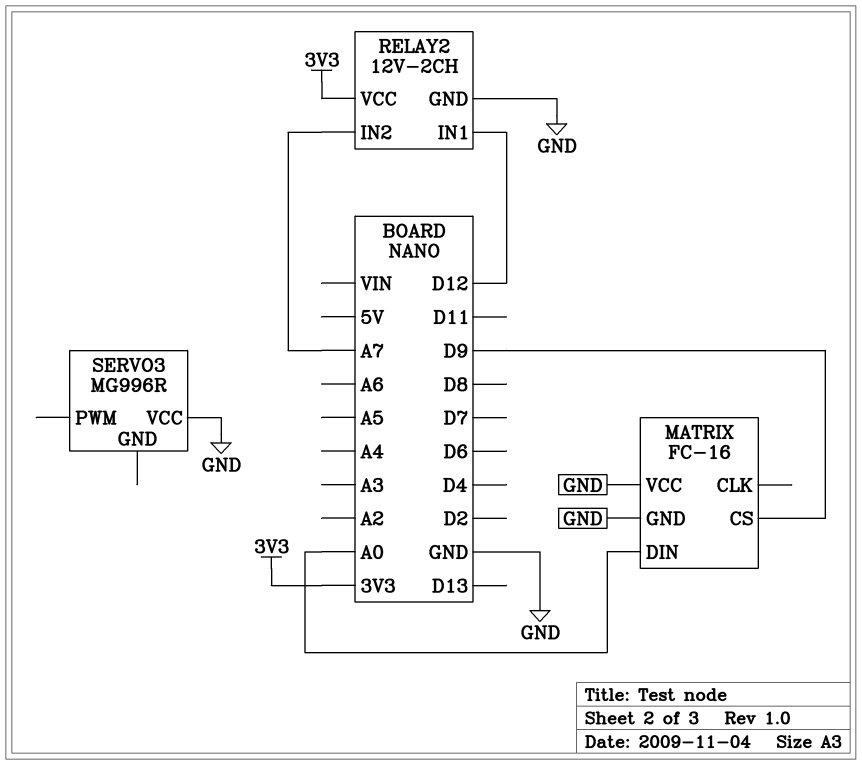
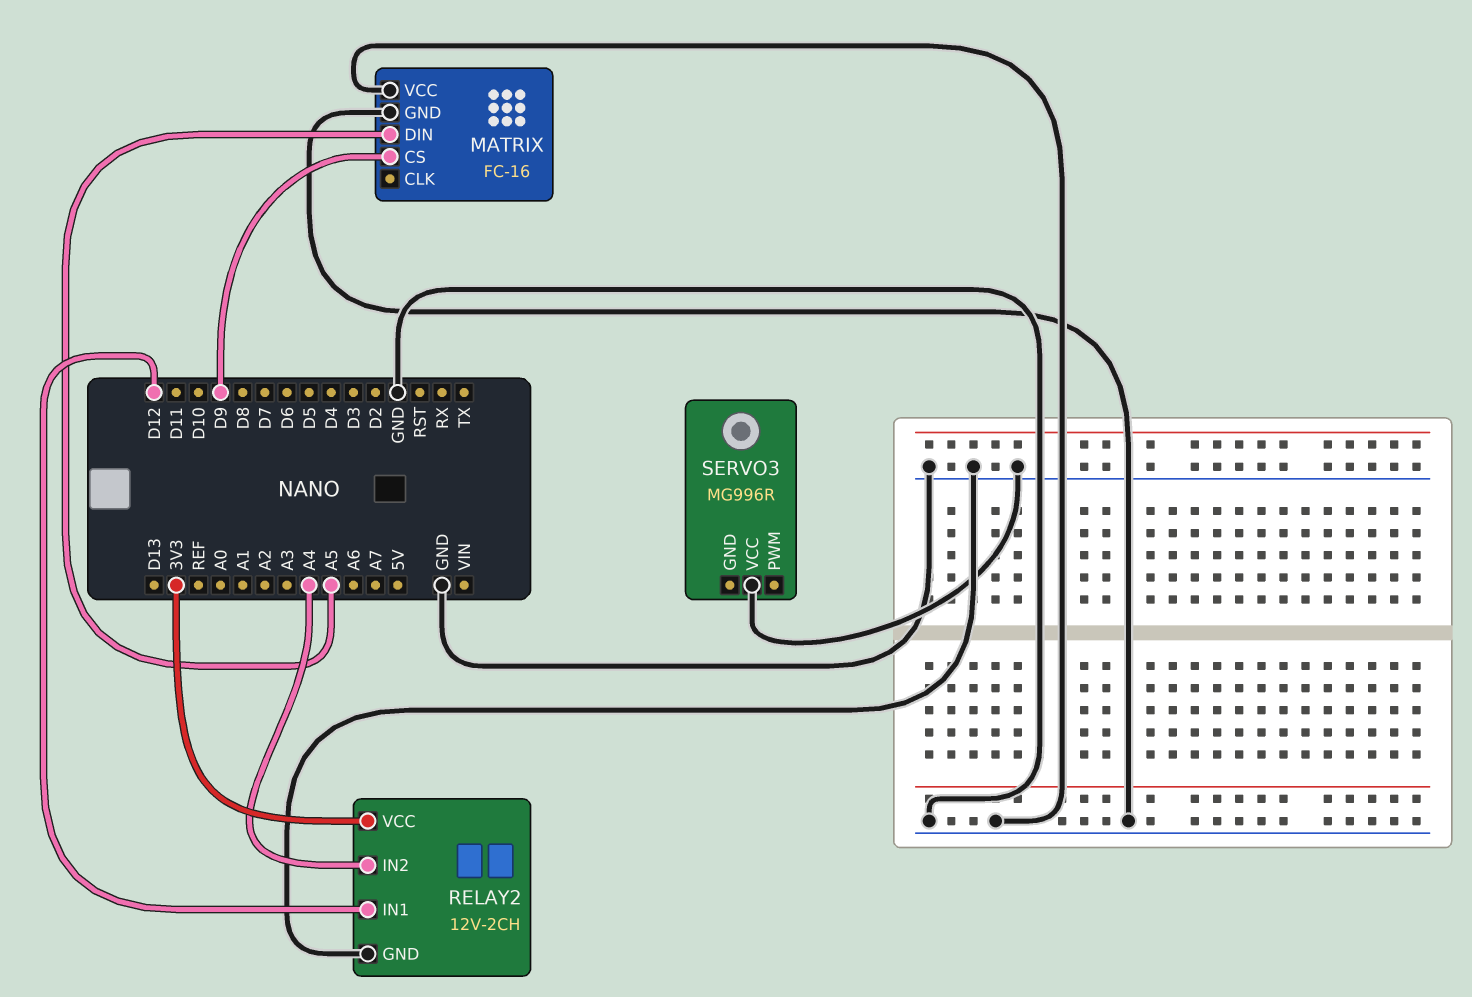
MATRIX pin DIN: A0 -> A5
RELAY2 pin IN2: A7 -> A4

